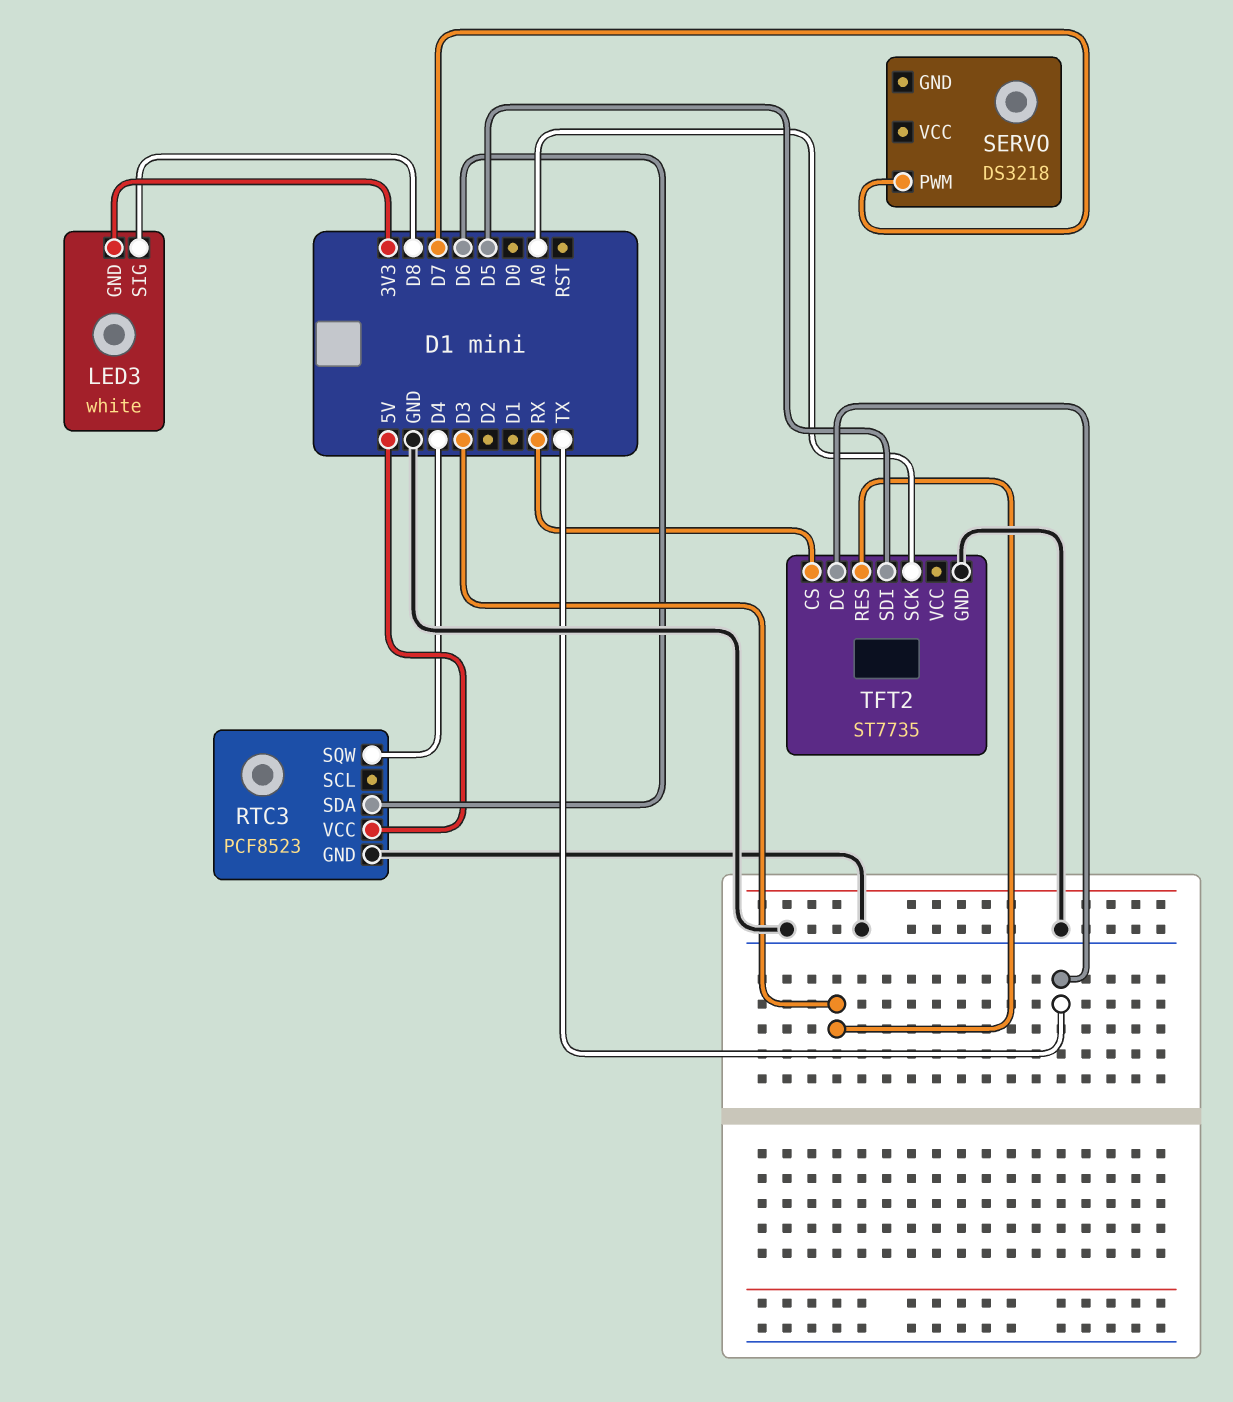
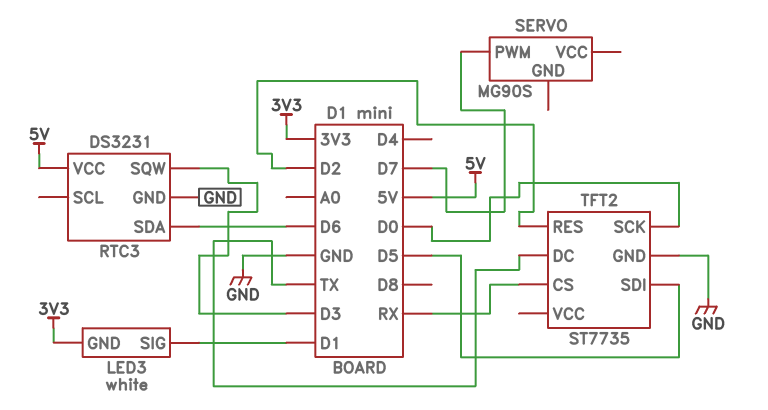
LED3 pin SIG: D8 -> D1
RTC3: PCF8523 -> DS3231
RTC3 pin SQW: D4 -> D3
SERVO: DS3218 -> MG90S
TFT2 pin RES: D3 -> D2
TFT2 pin SCK: A0 -> D0

